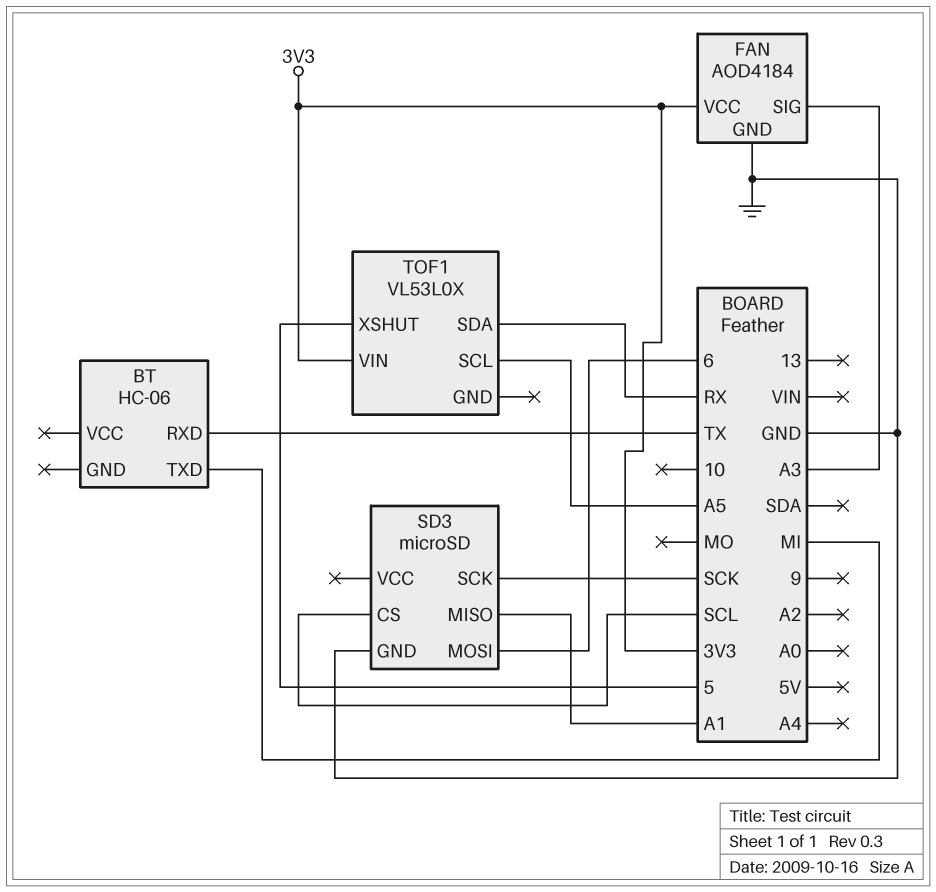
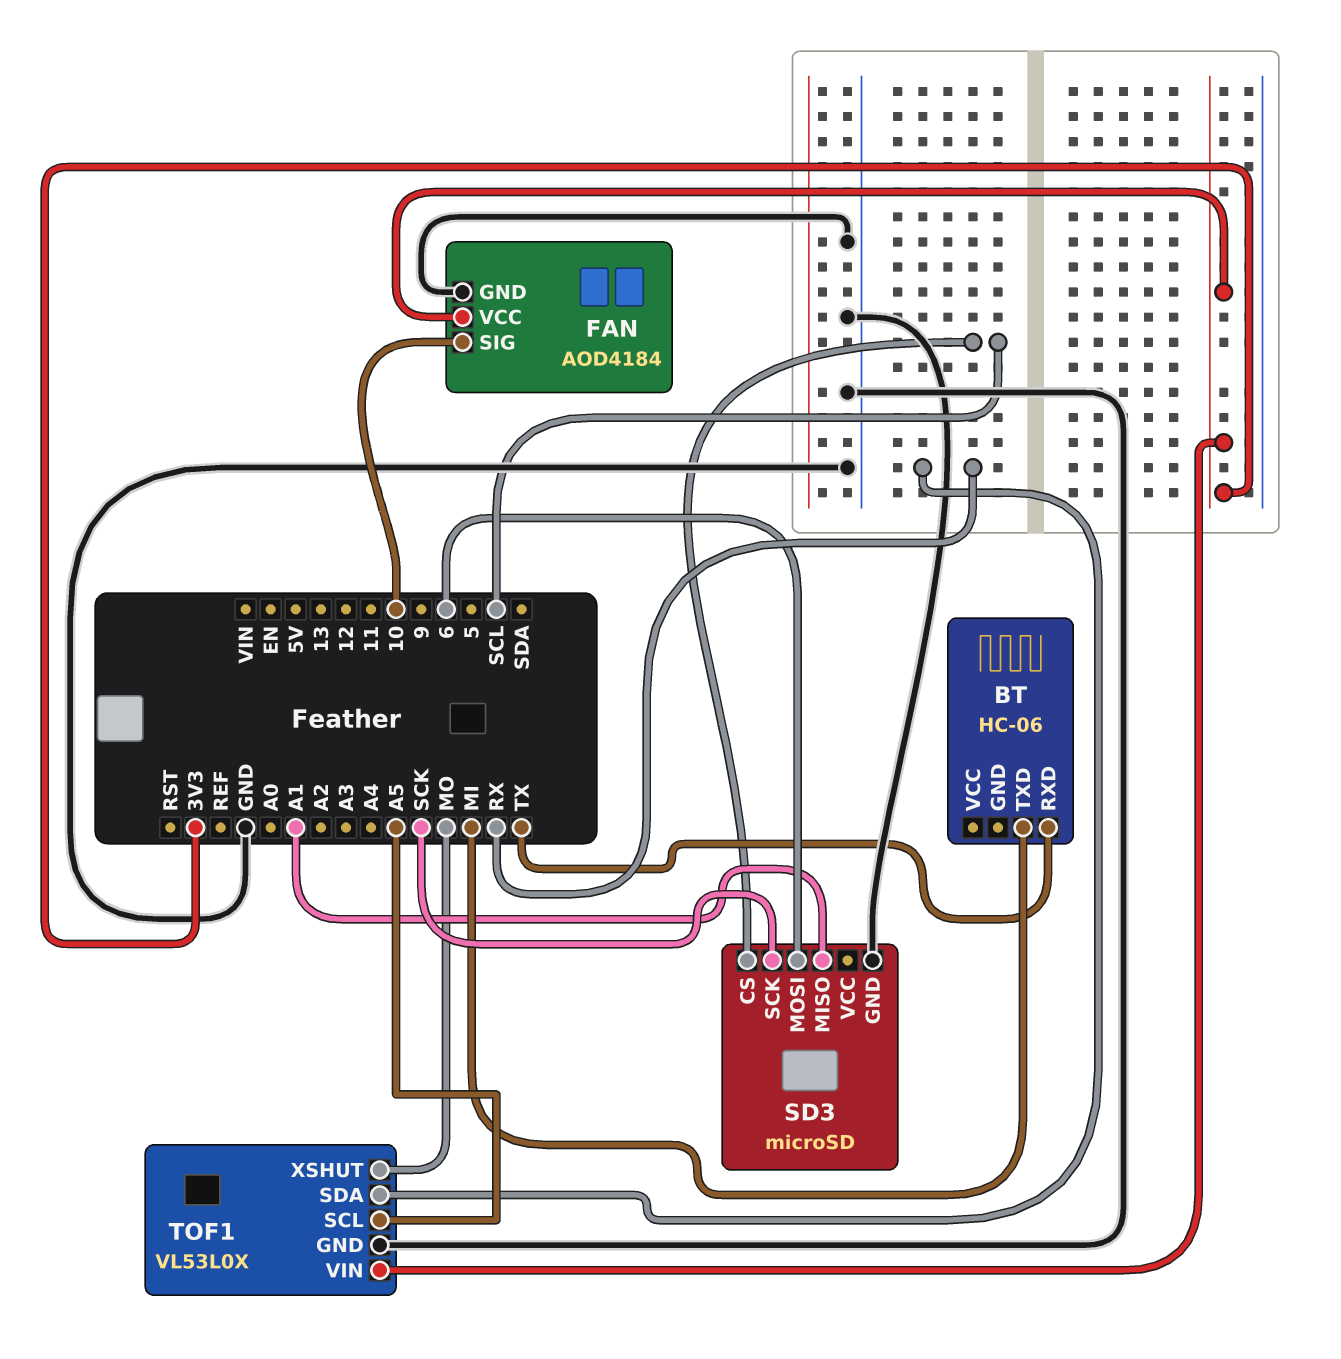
FAN pin SIG: A3 -> 10
TOF1 pin GND: none -> GND
TOF1 pin XSHUT: 5 -> MO

